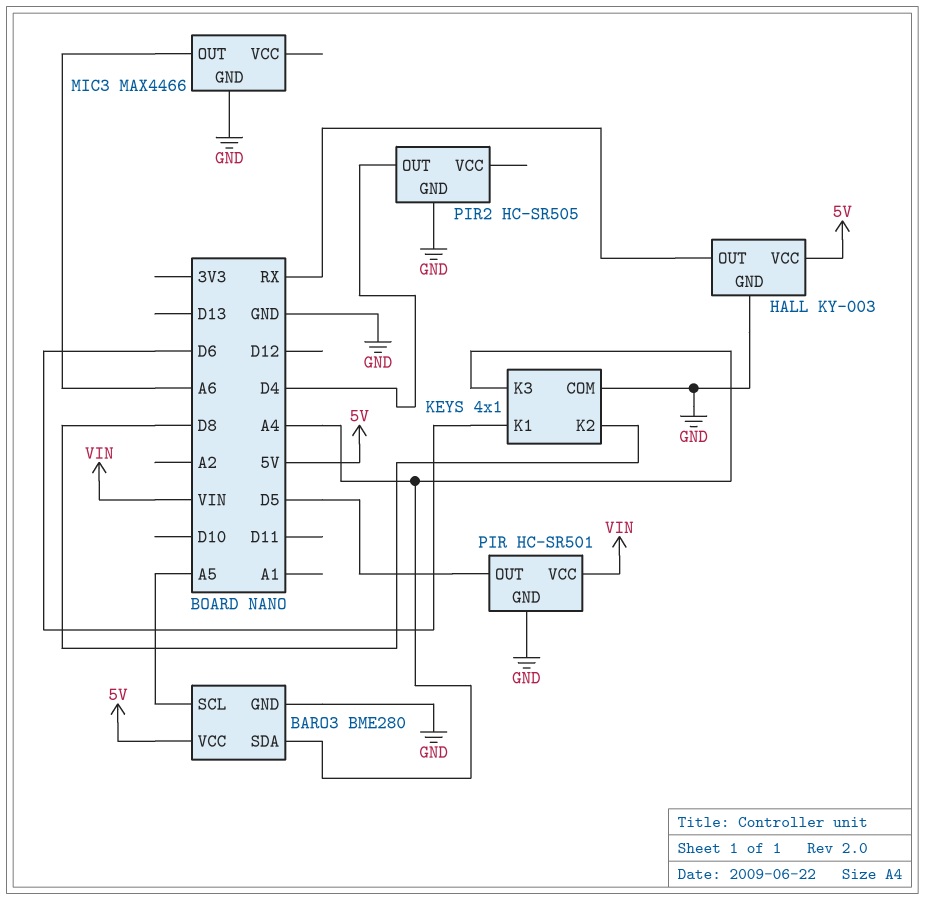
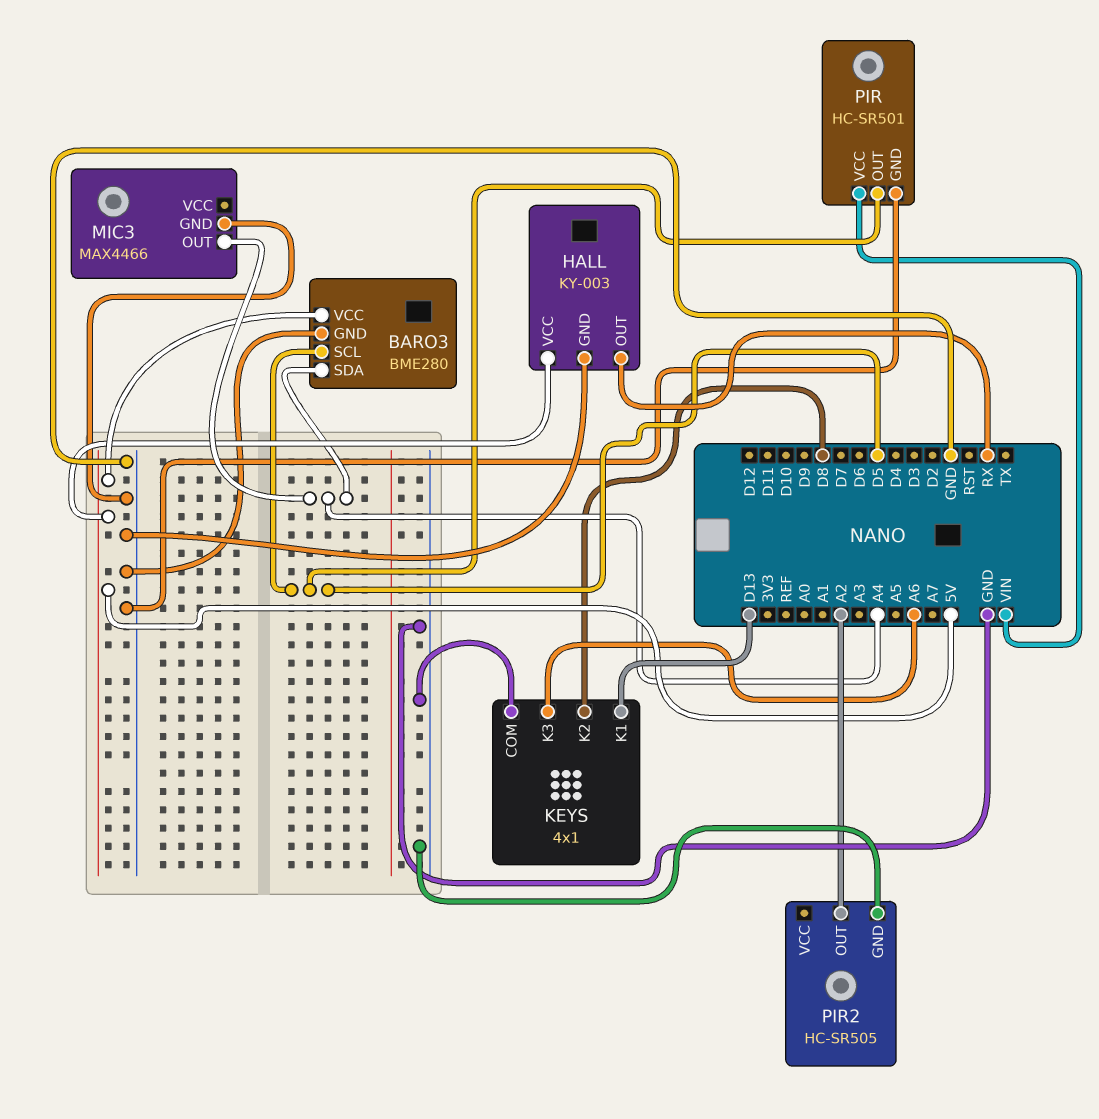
BARO3 pin SCL: A5 -> D5
KEYS pin K1: D6 -> D13
KEYS pin K3: A4 -> A6
MIC3 pin OUT: A6 -> A4
PIR2 pin OUT: D4 -> A2

